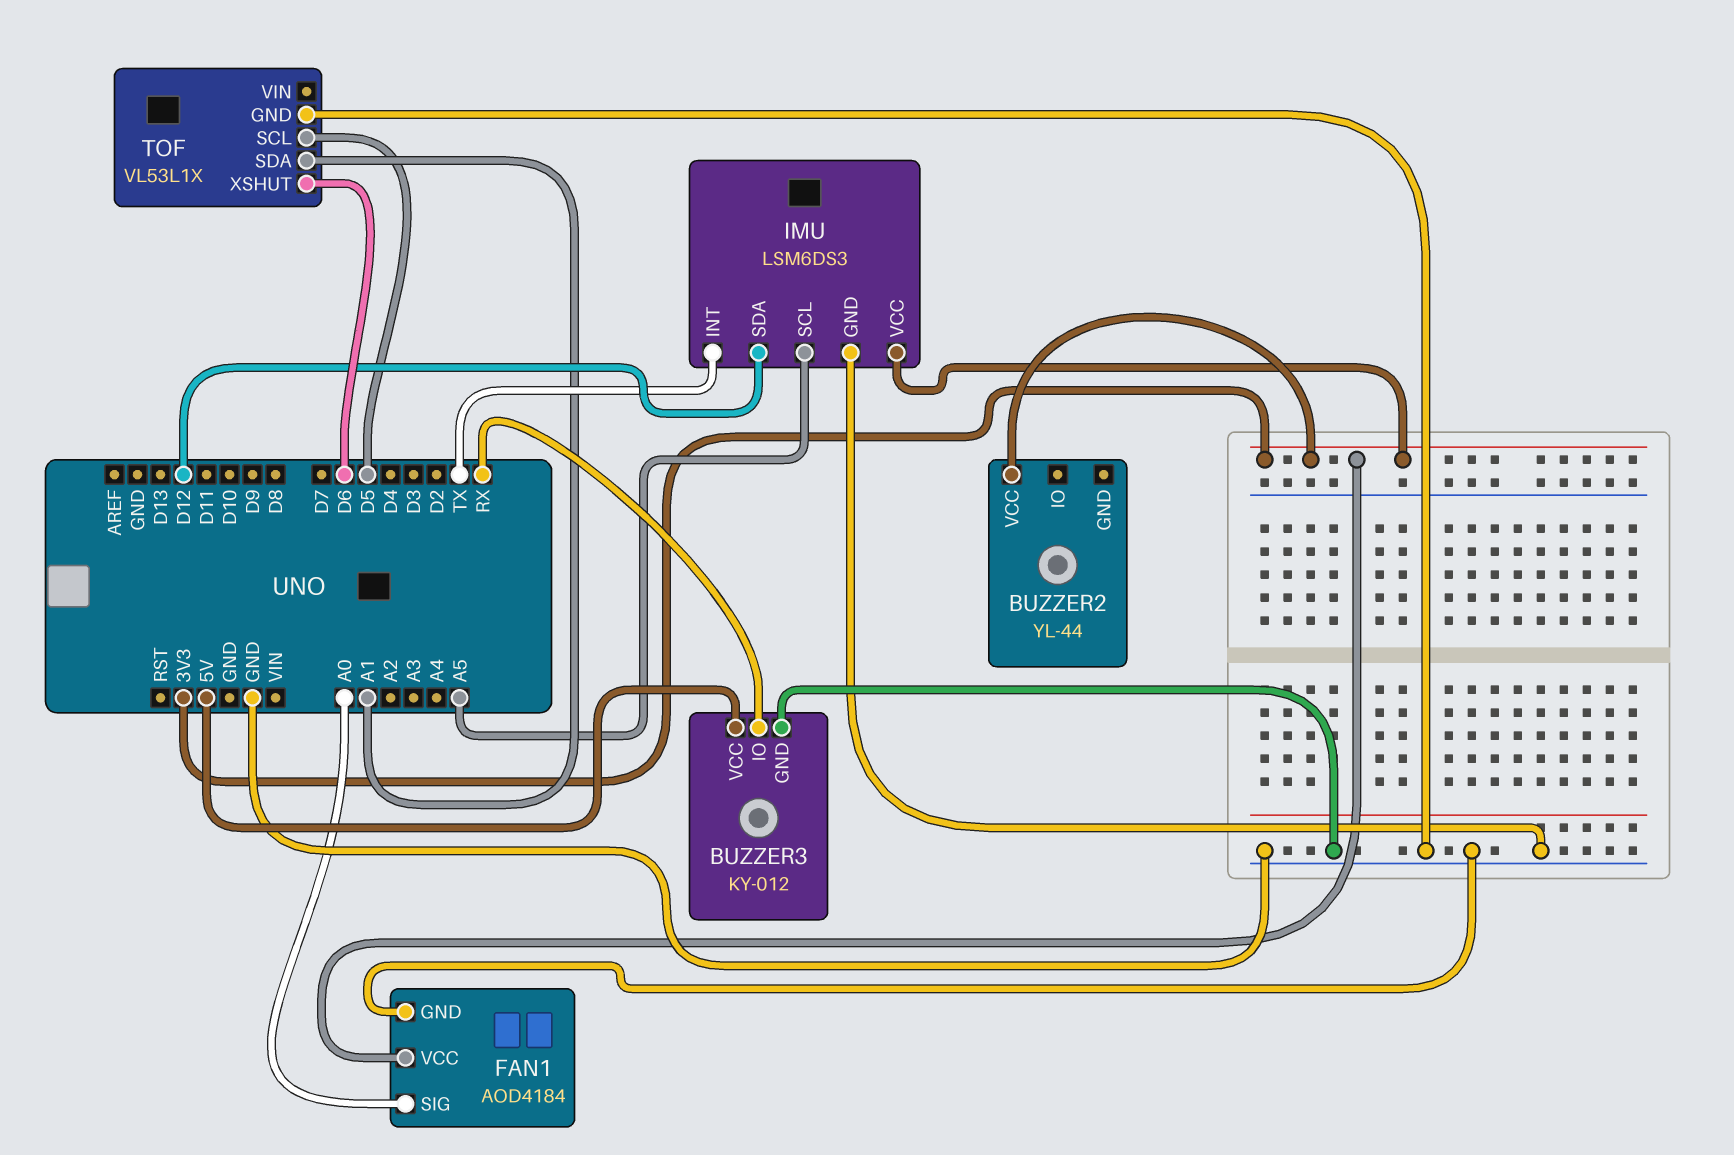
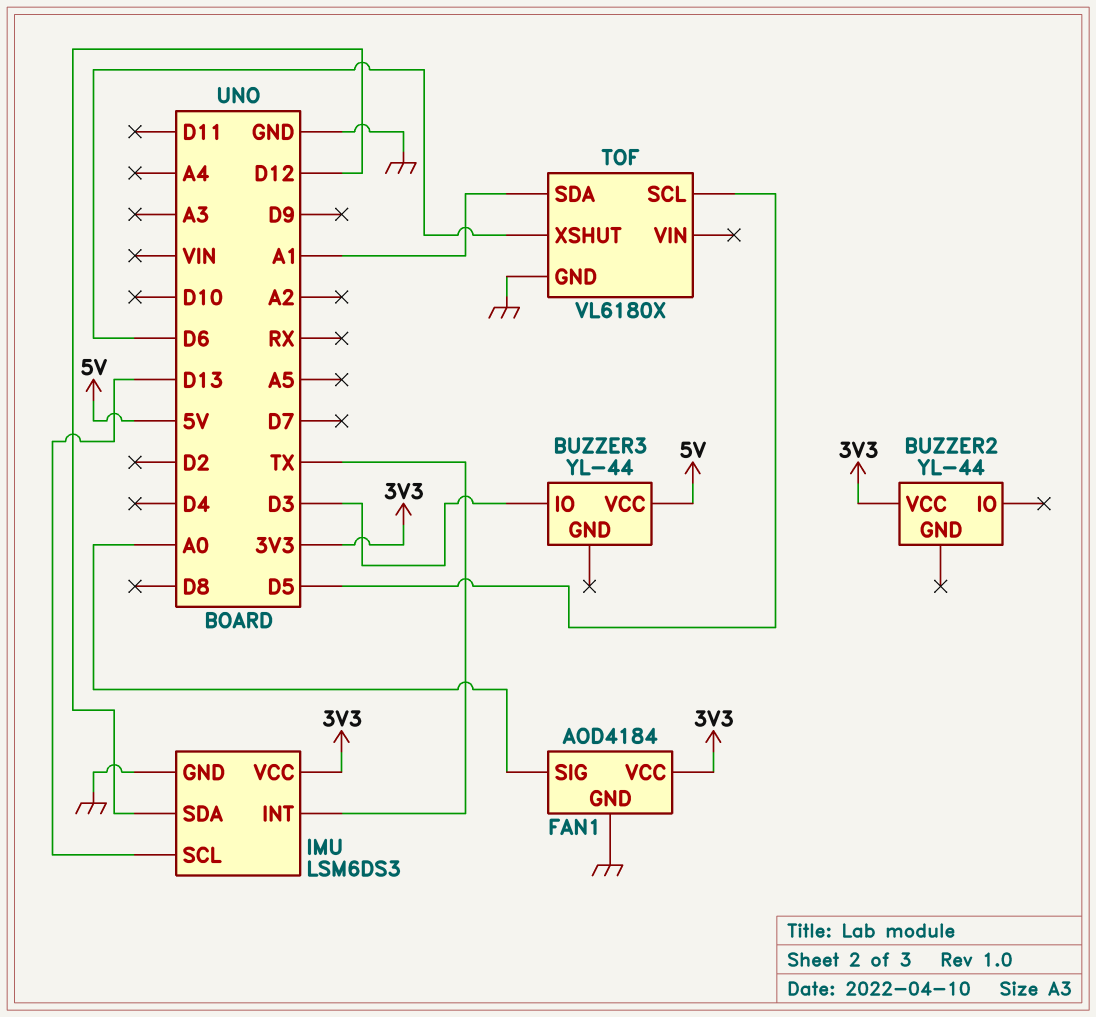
BUZZER3: KY-012 -> YL-44
BUZZER3 pin GND: GND -> none
BUZZER3 pin IO: RX -> D3
IMU pin SCL: A5 -> D13
TOF: VL53L1X -> VL6180X

